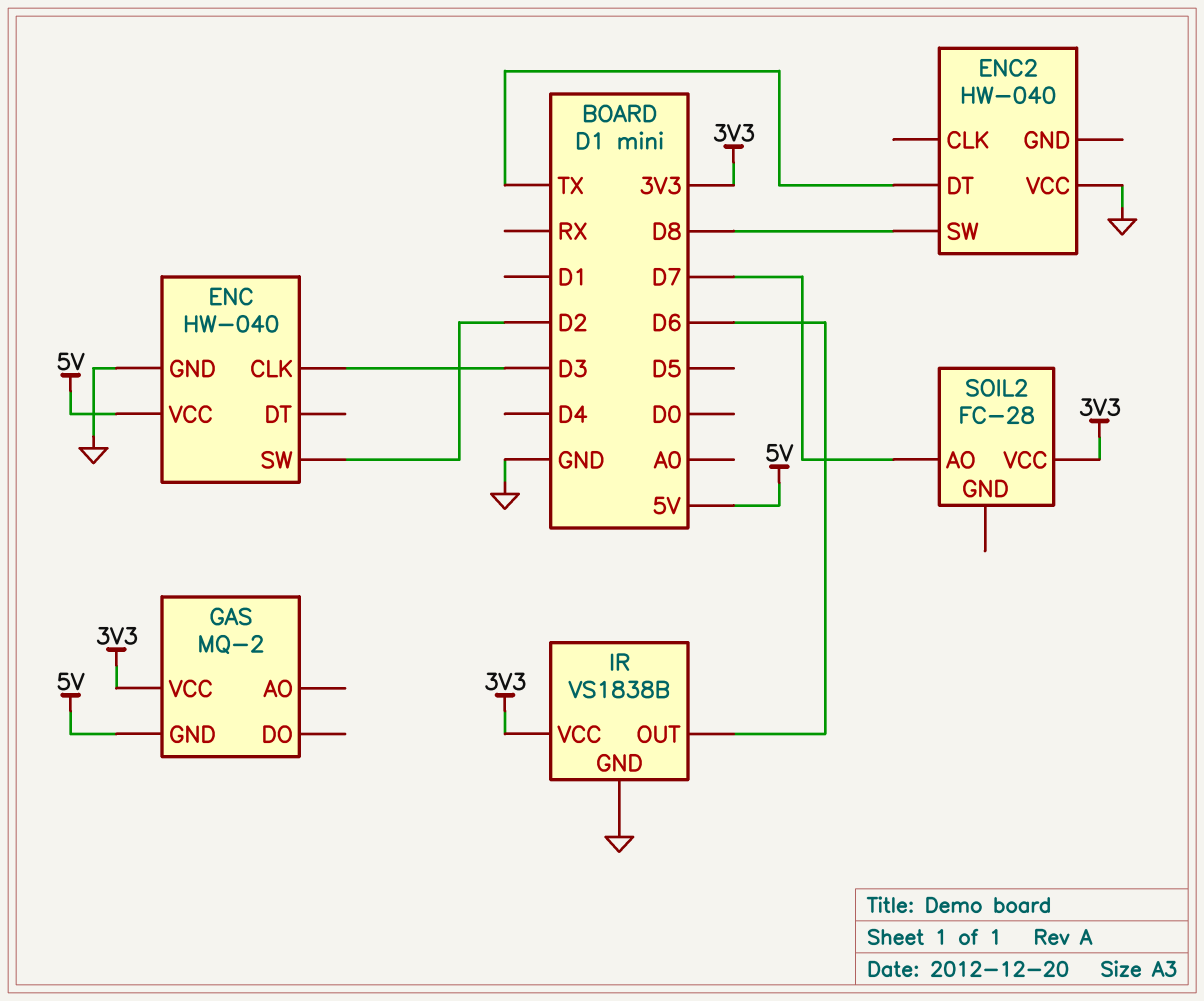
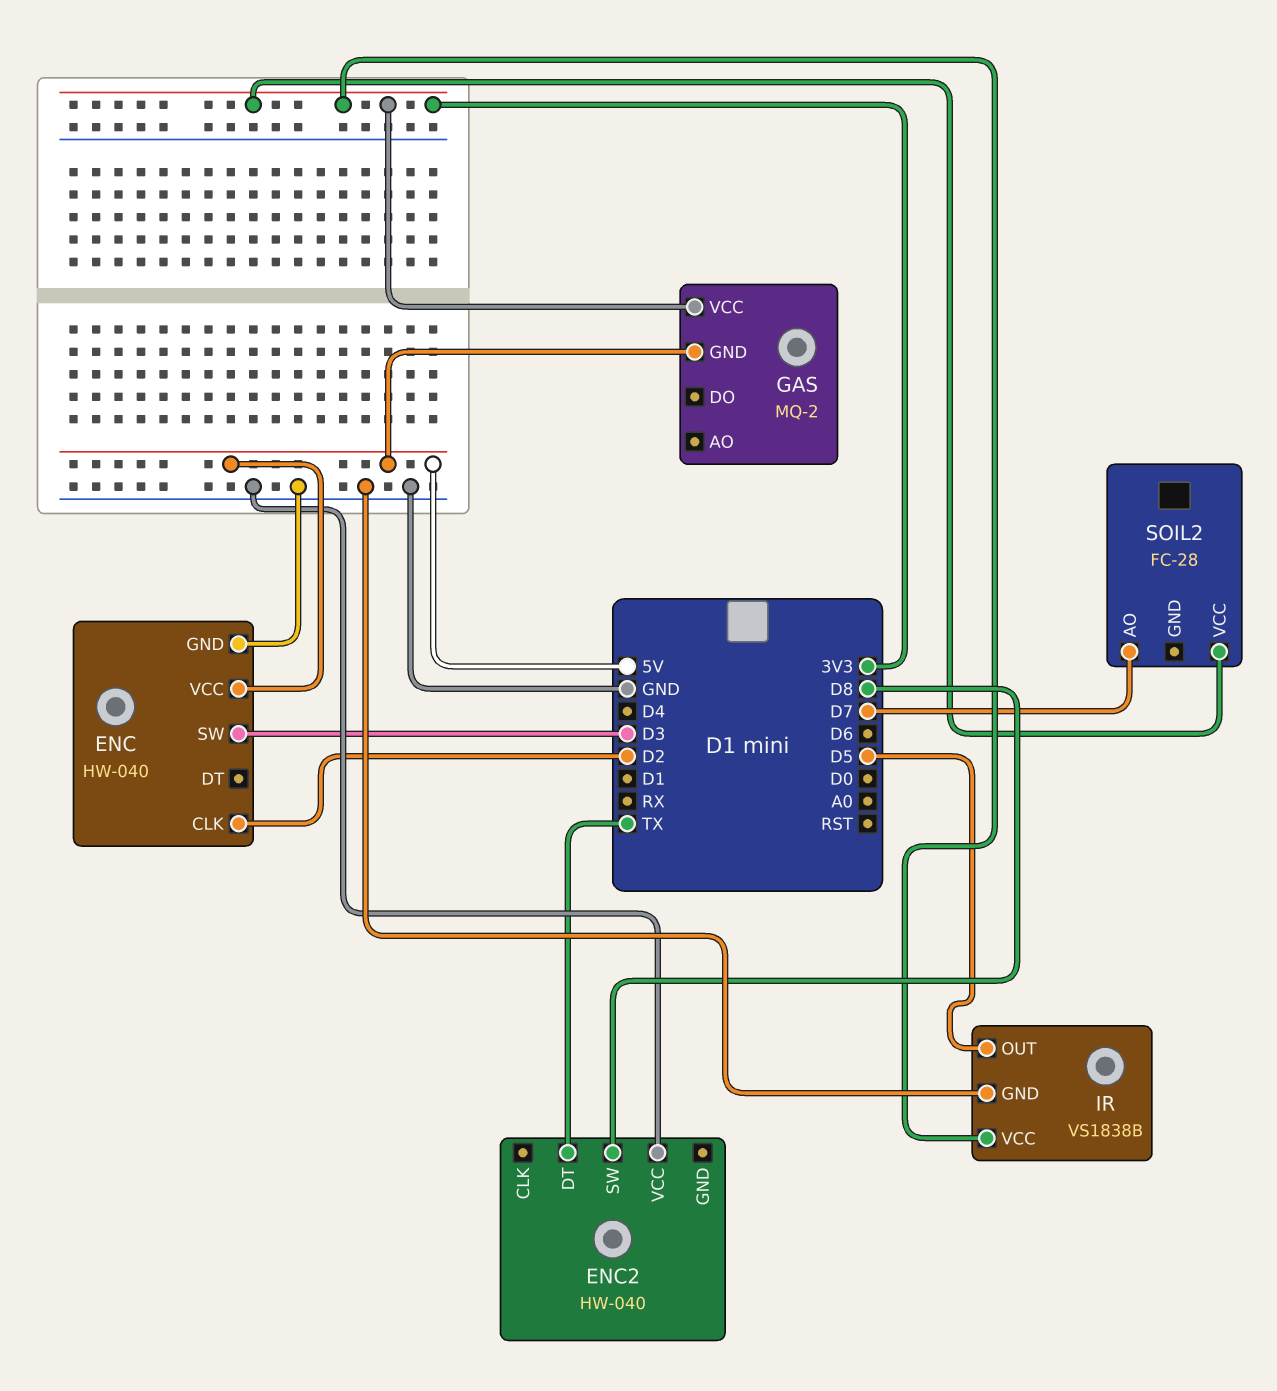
ENC pin CLK: D3 -> D2
ENC pin SW: D2 -> D3
IR pin OUT: D6 -> D5

